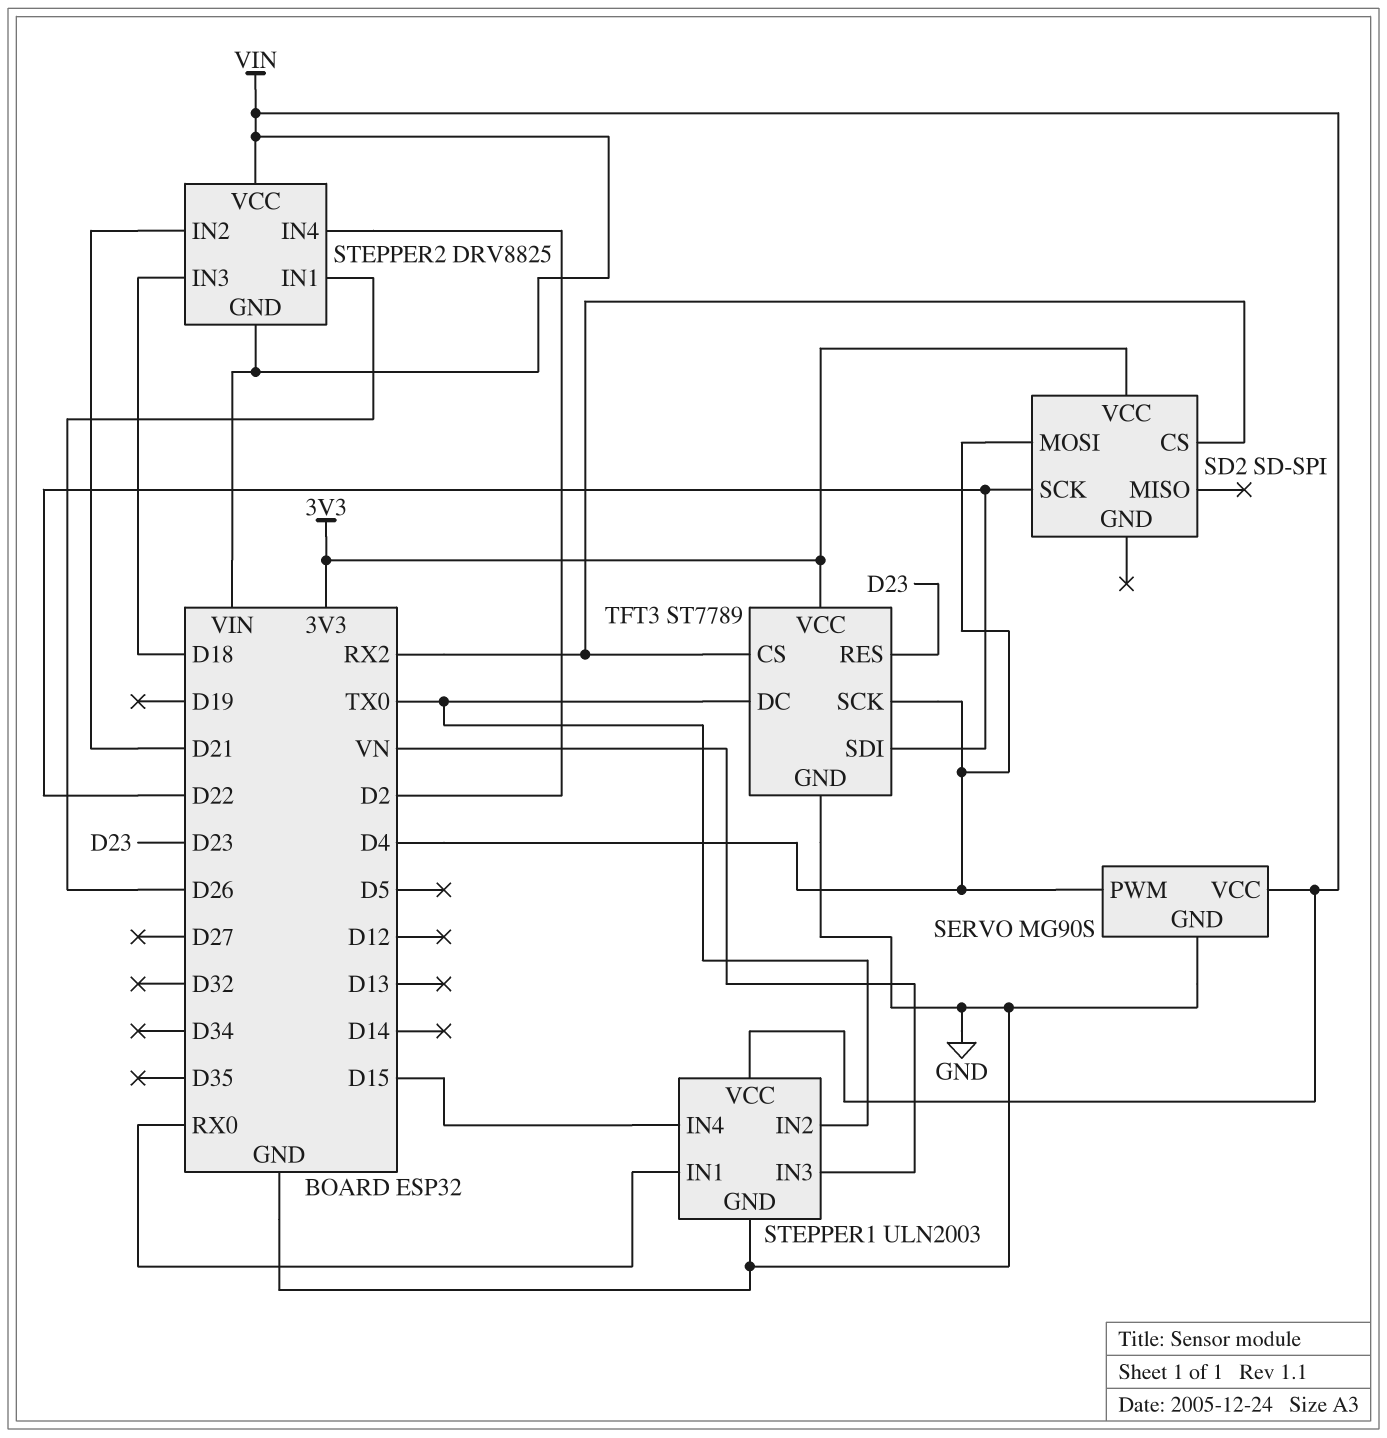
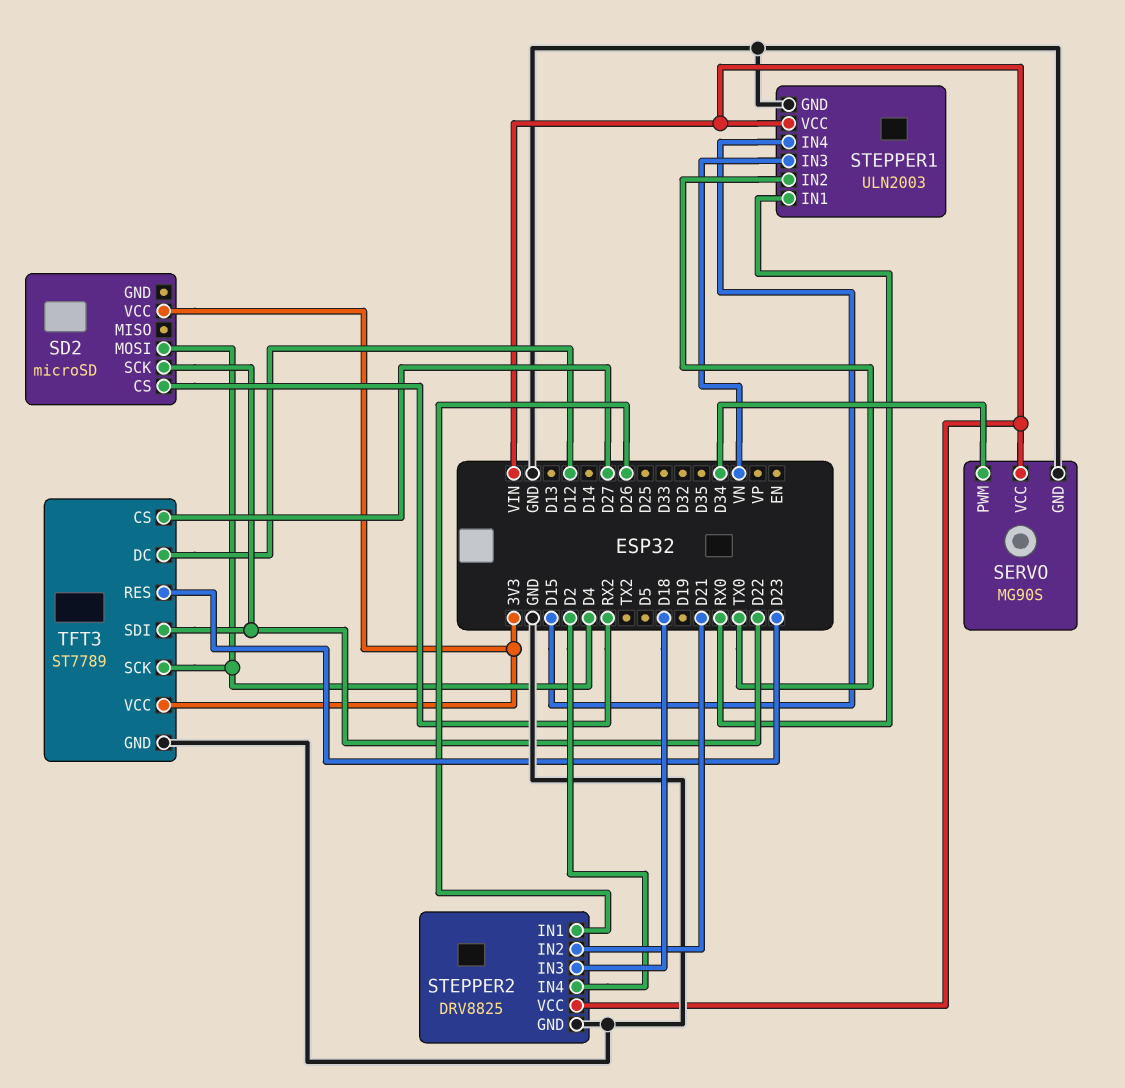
SD2: SD-SPI -> microSD
SERVO pin PWM: D4 -> D34
STEPPER2 pin GND: VIN -> GND
TFT3 pin CS: RX2 -> D27
TFT3 pin DC: TX0 -> D12

